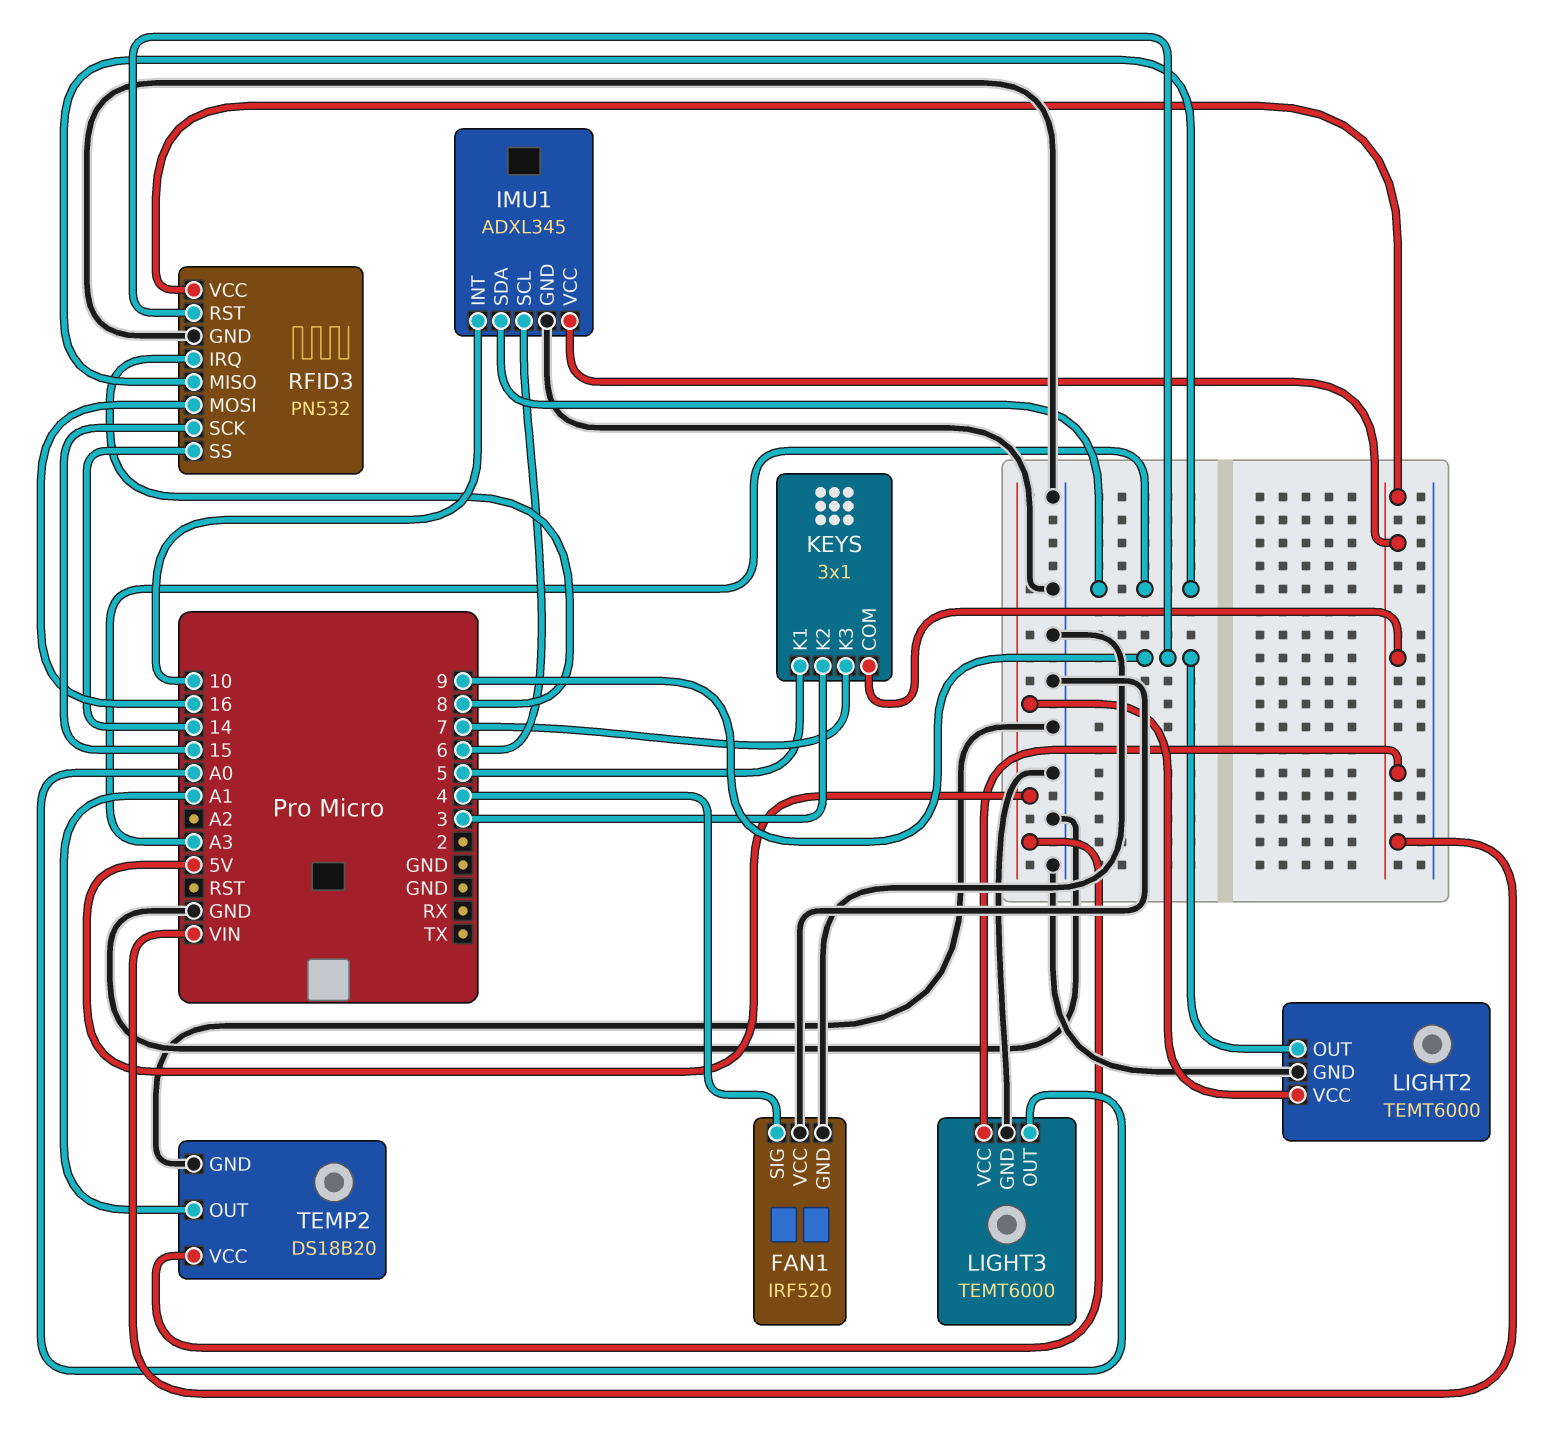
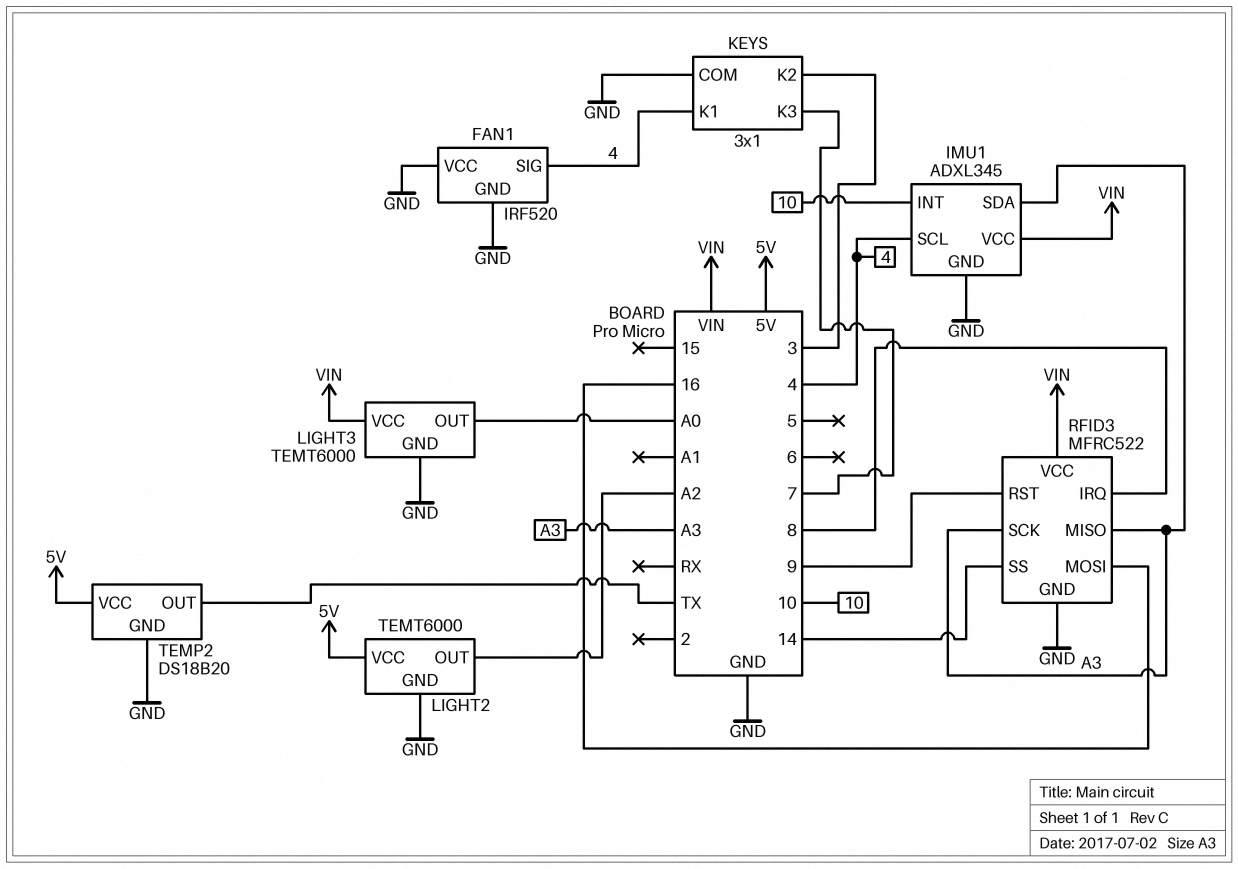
IMU1 pin SCL: 6 -> 4
KEYS pin COM: VIN -> GND
KEYS pin K1: 5 -> 4
LIGHT2 pin OUT: 9 -> A2
RFID3: PN532 -> MFRC522
RFID3 pin SCK: 15 -> A3
TEMP2 pin OUT: A1 -> TX

